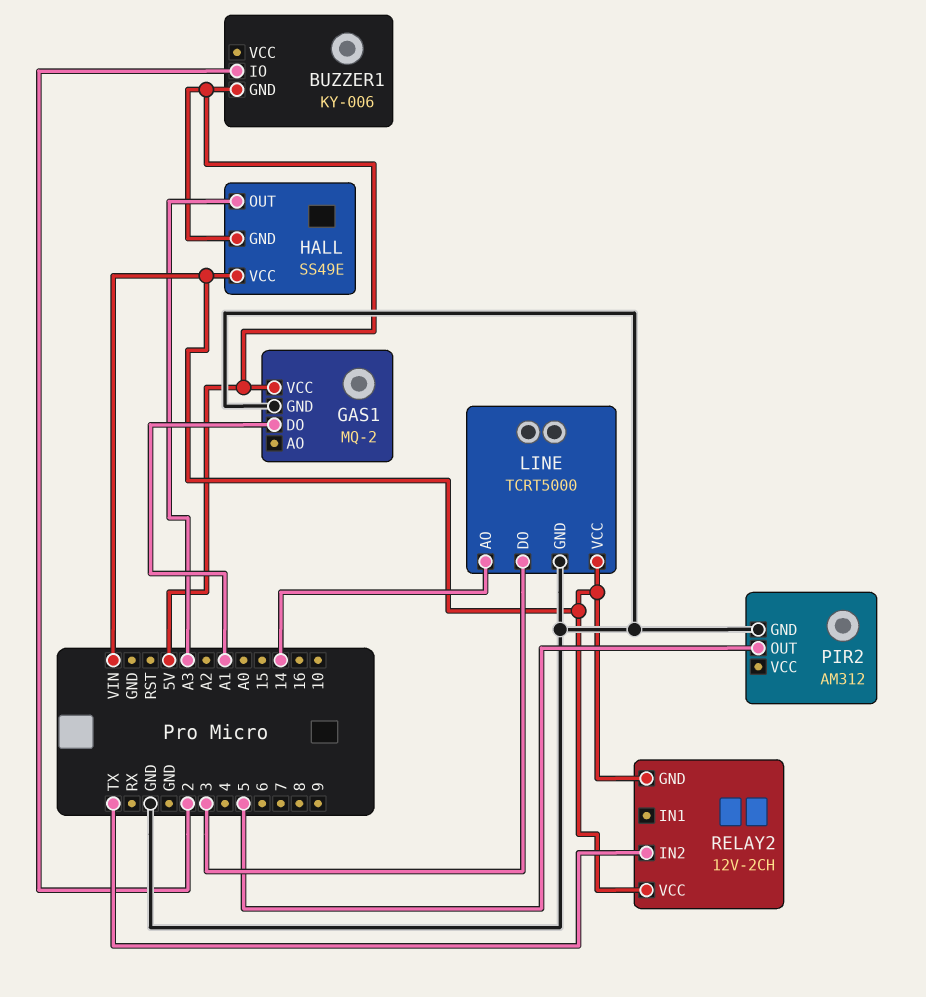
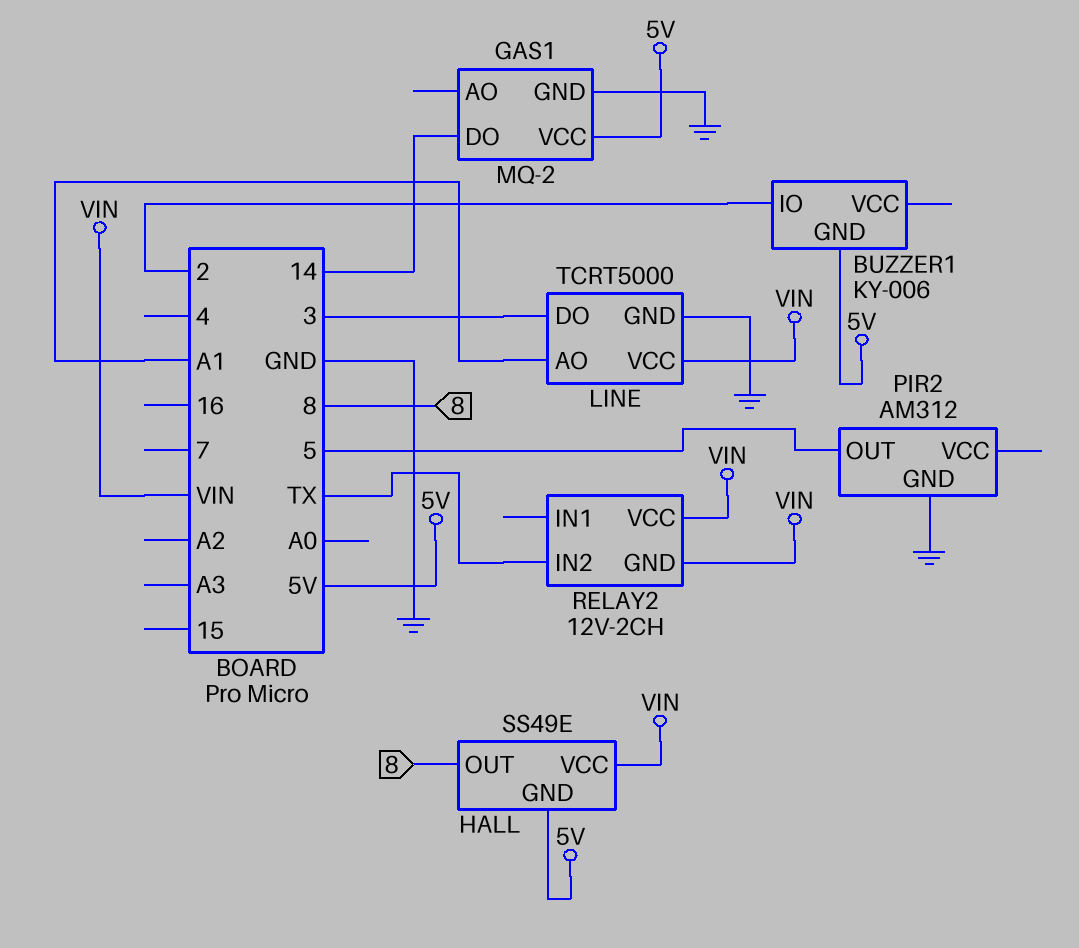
GAS1 pin DO: A1 -> 14
HALL pin OUT: A3 -> 8
LINE pin AO: 14 -> A1

